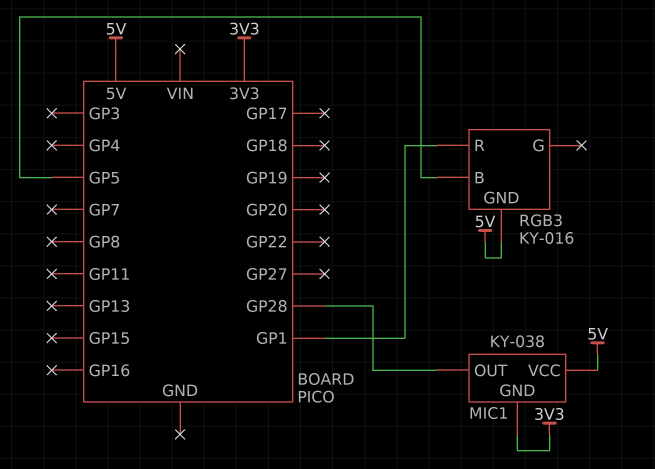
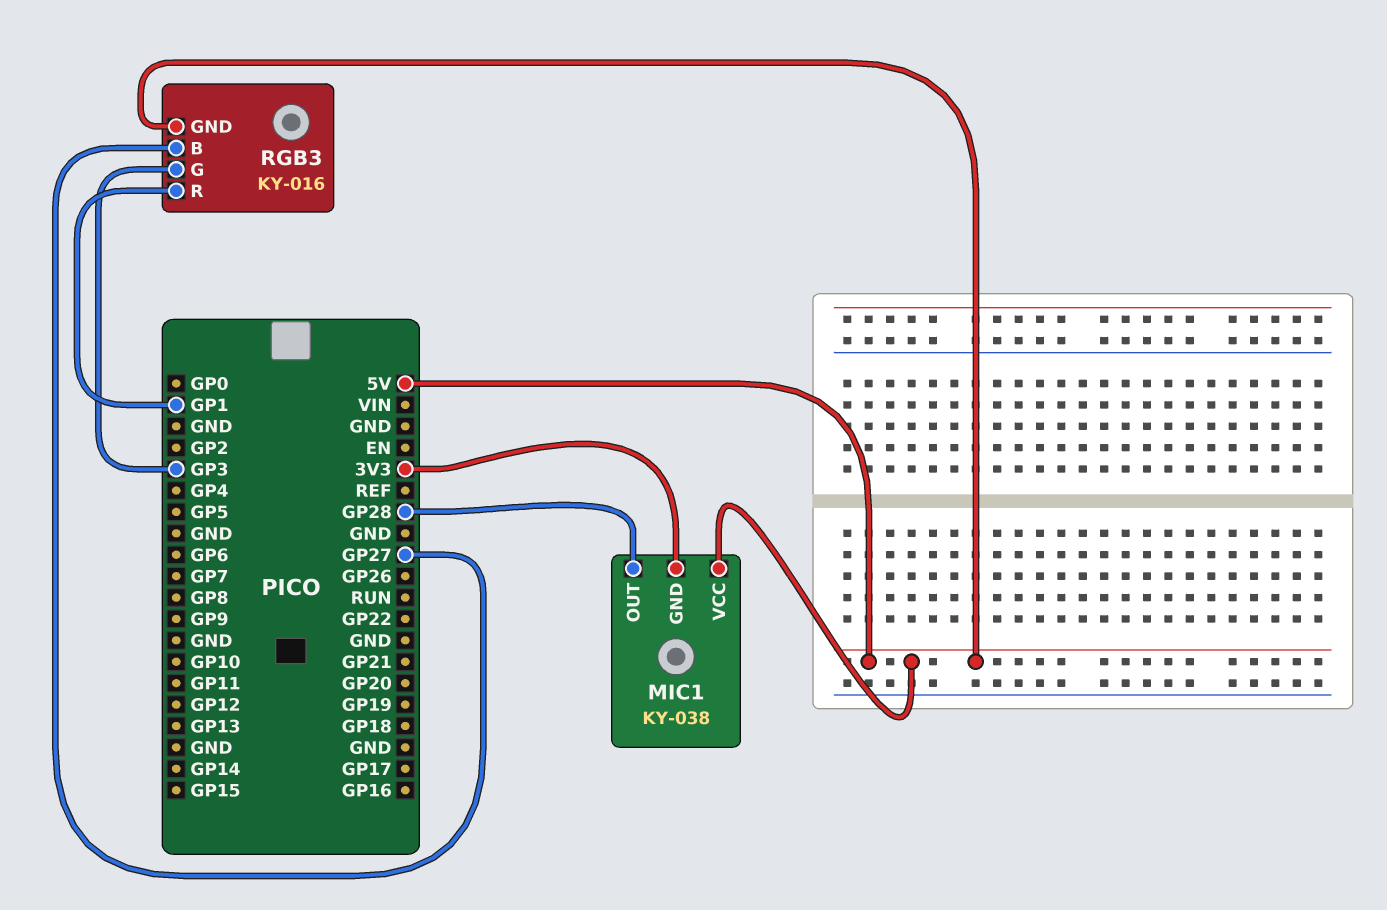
RGB3 pin B: GP5 -> GP27
RGB3 pin G: none -> GP3

